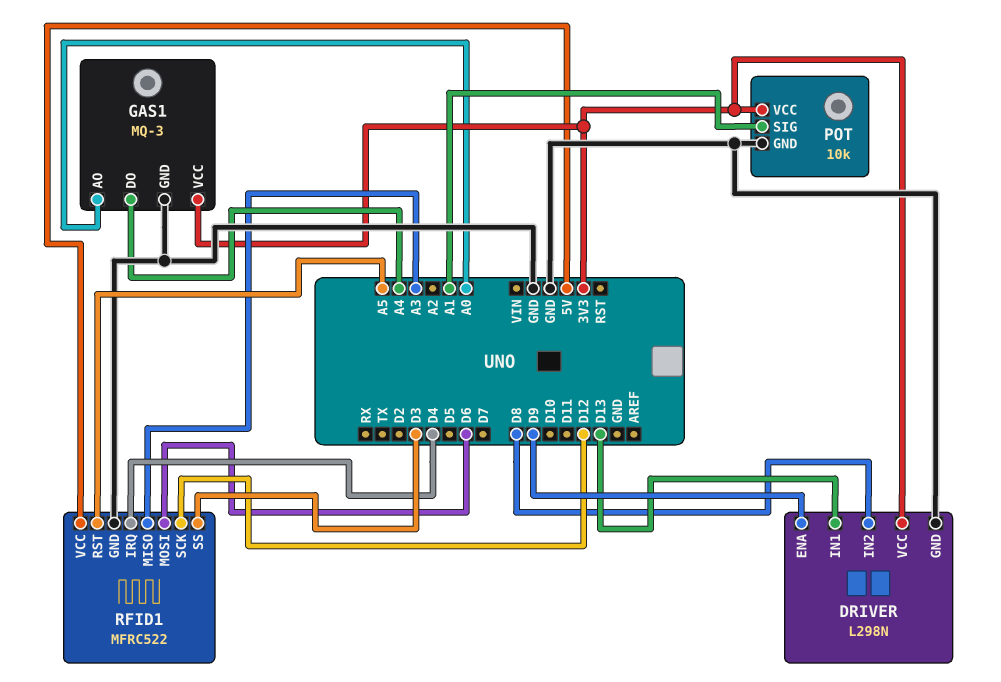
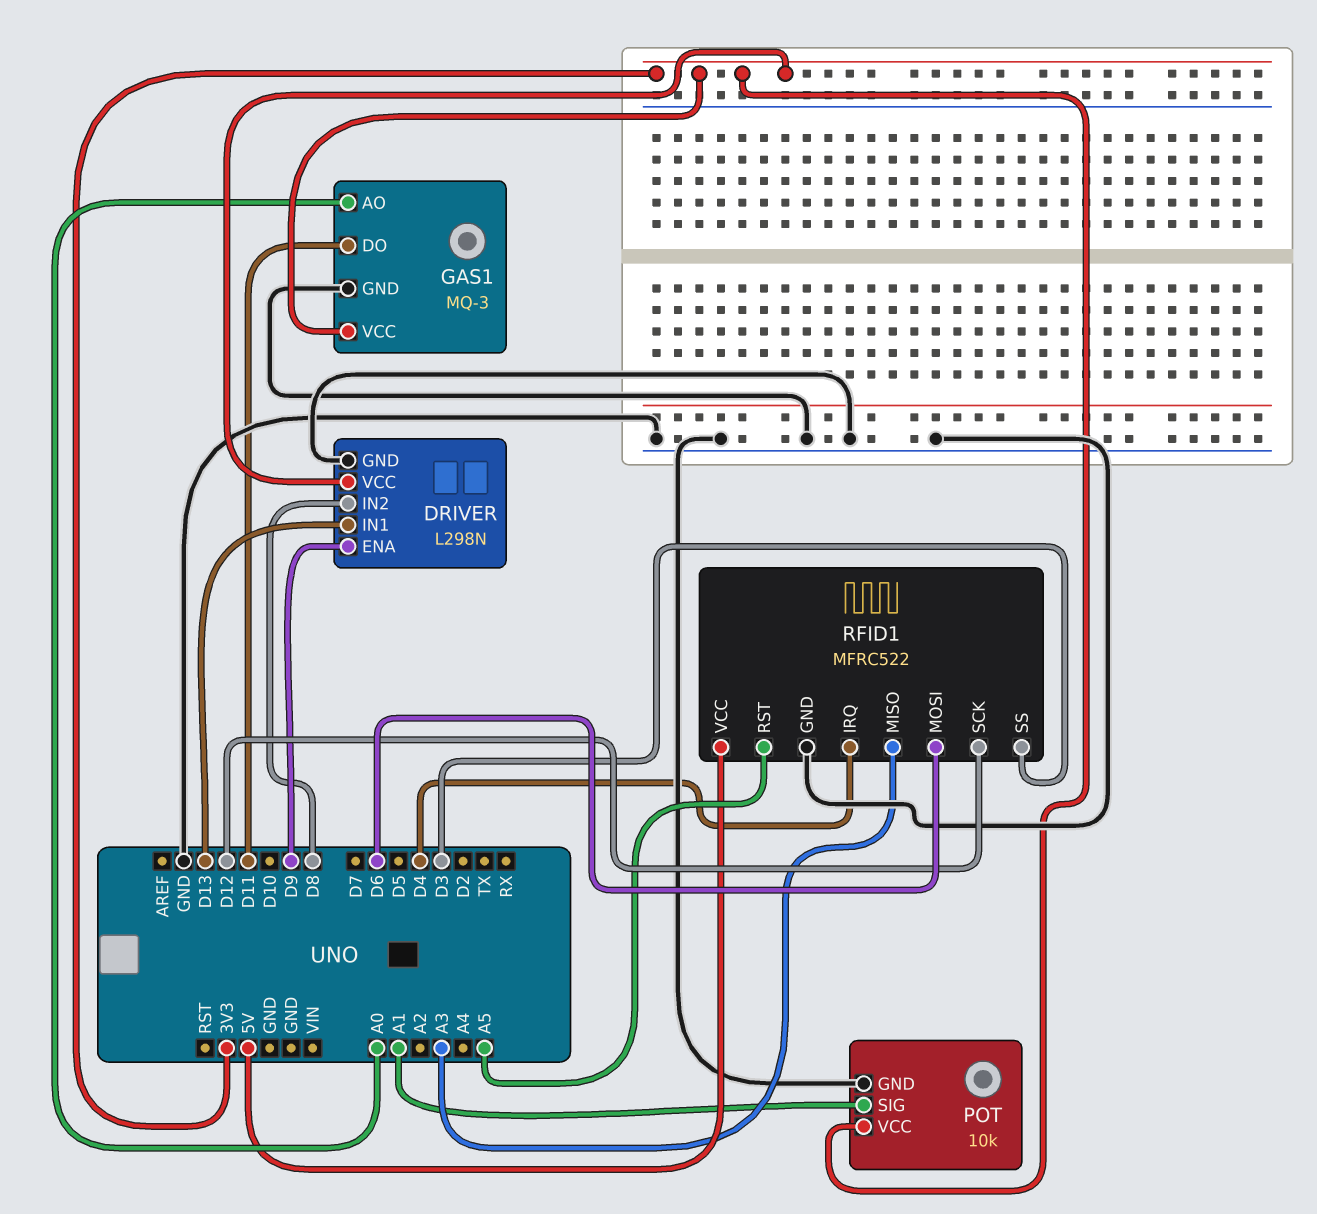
GAS1 pin DO: A4 -> D11

